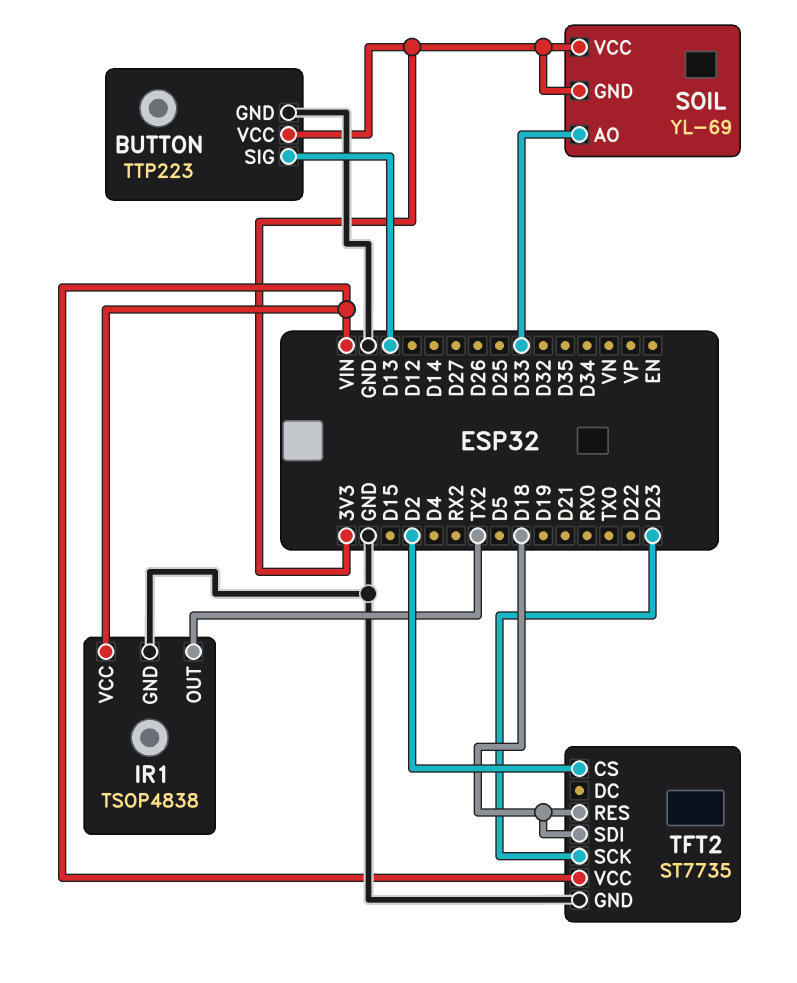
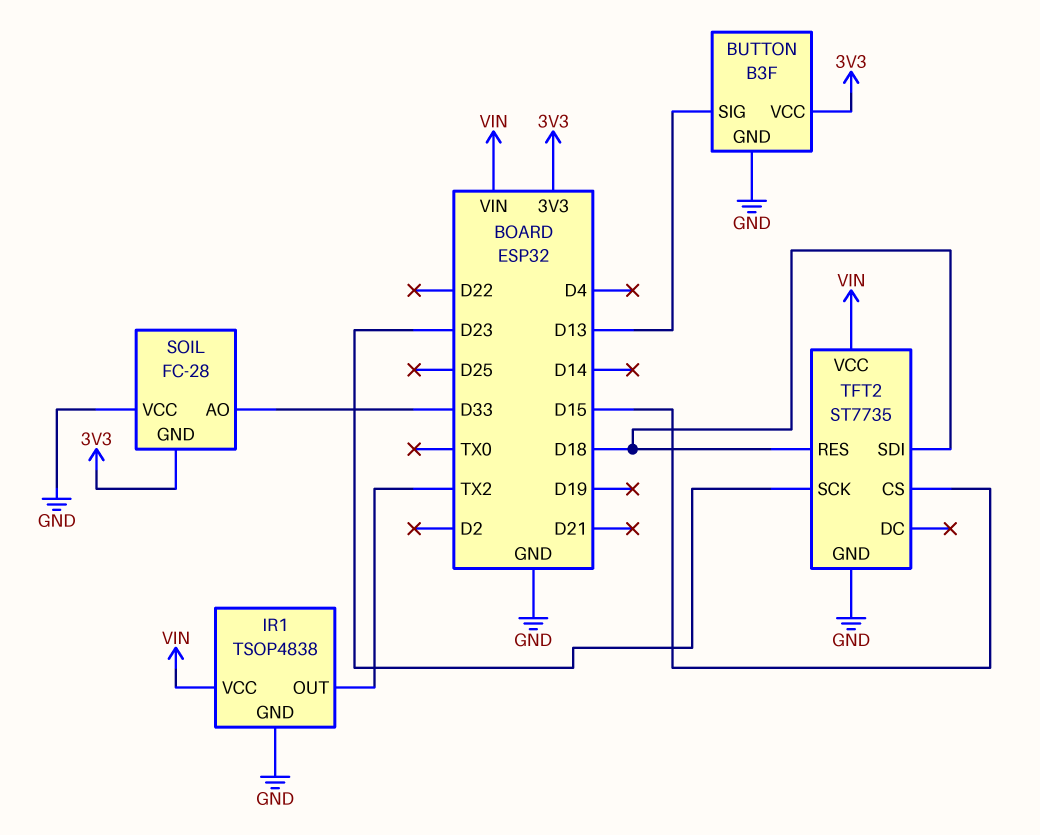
BUTTON: TTP223 -> B3F
SOIL: YL-69 -> FC-28
SOIL pin VCC: 3V3 -> GND
TFT2 pin CS: D2 -> D15

